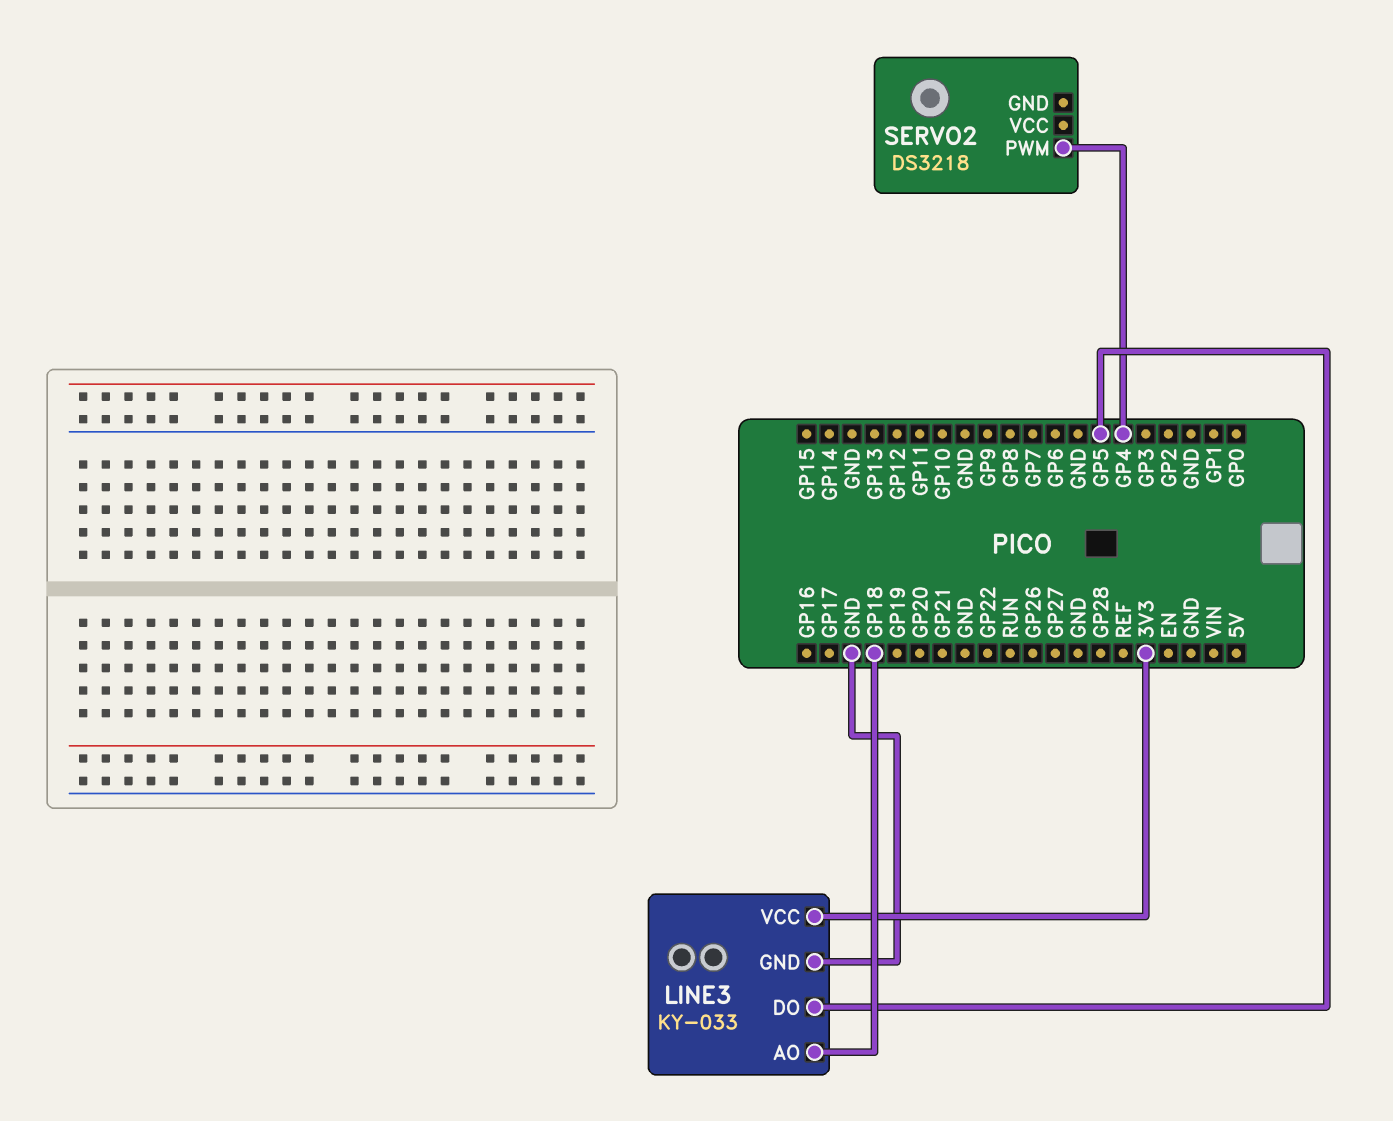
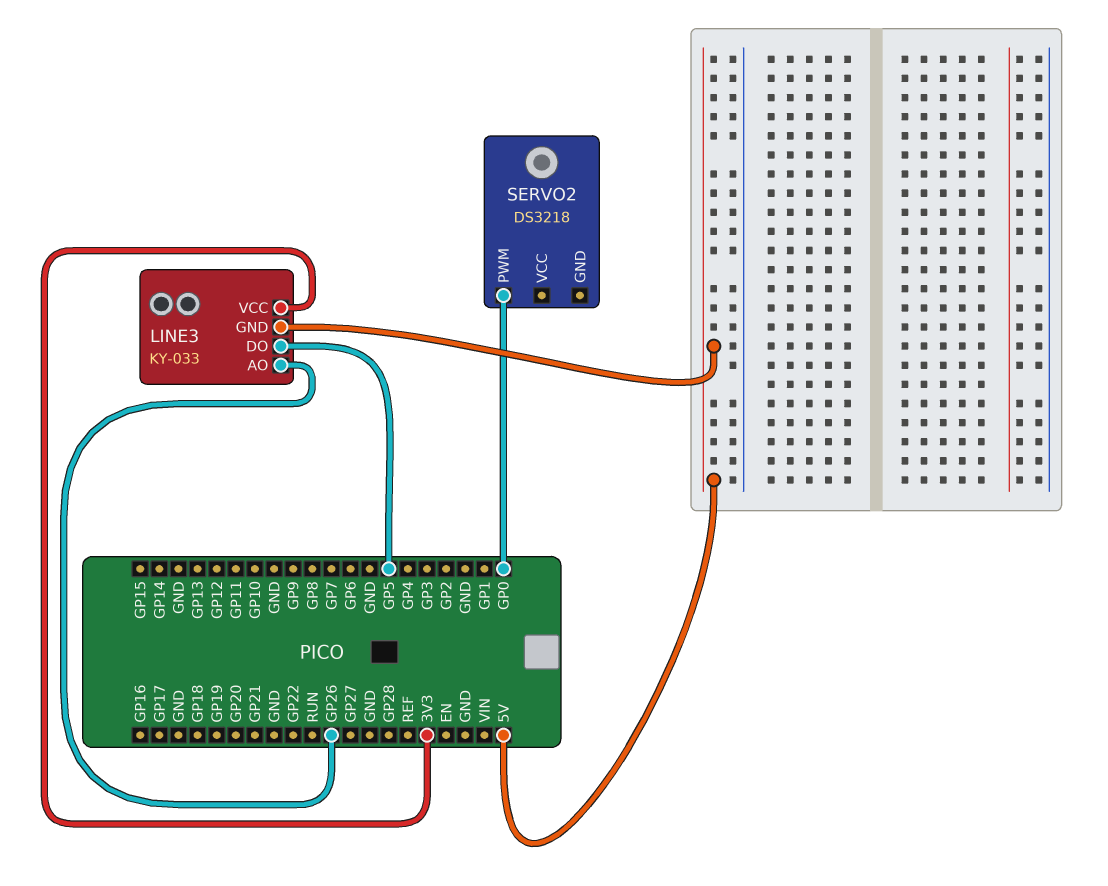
LINE3 pin AO: GP18 -> GP26
LINE3 pin GND: GND -> 5V
SERVO2 pin PWM: GP4 -> GP0

